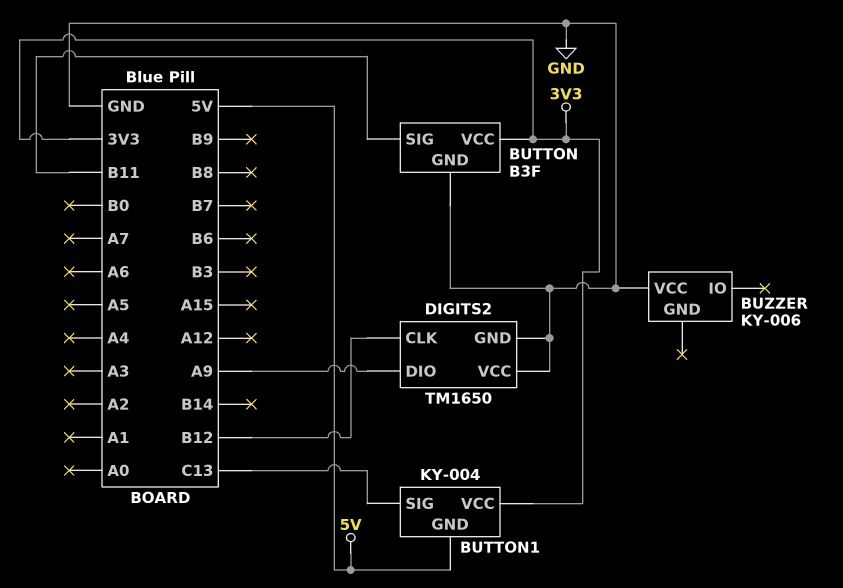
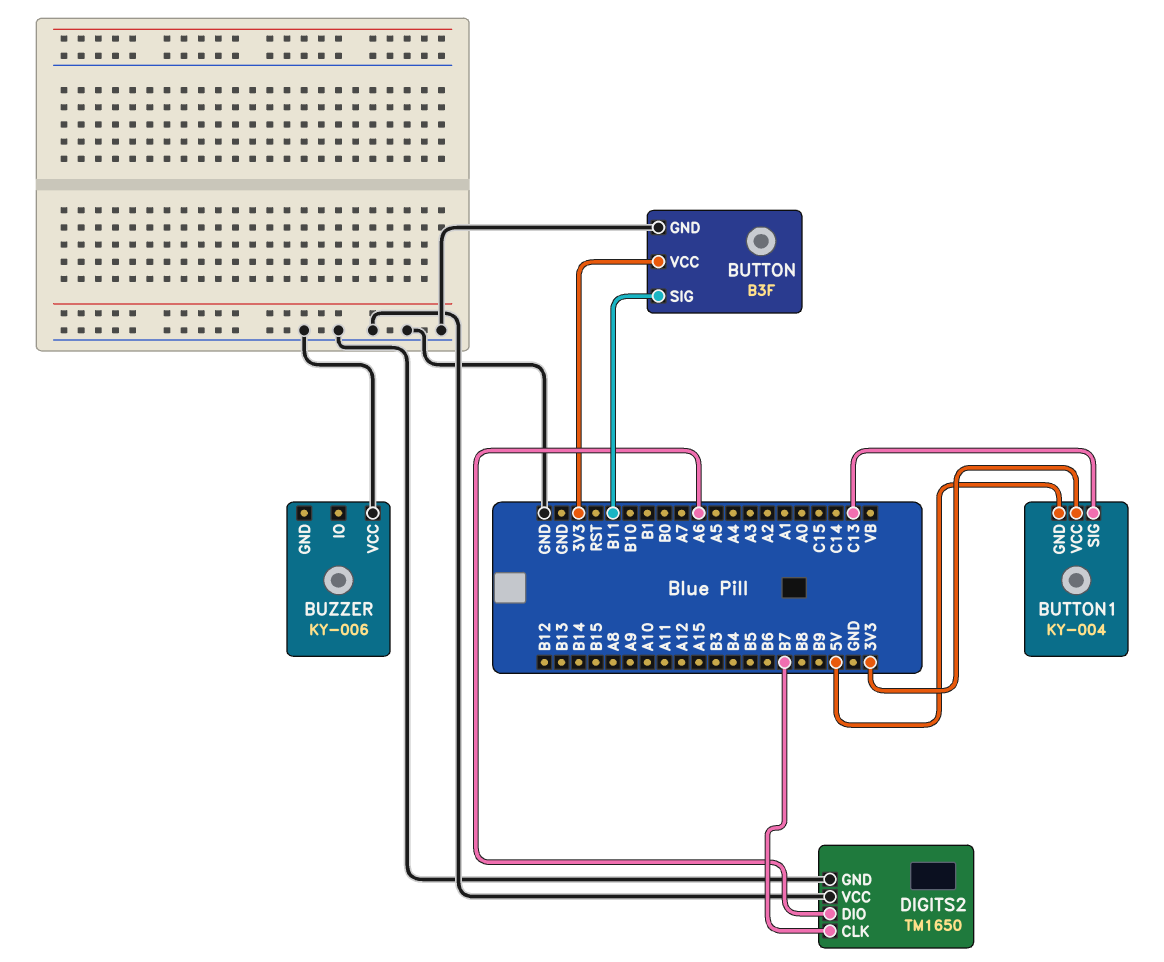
DIGITS2 pin CLK: B12 -> B7
DIGITS2 pin DIO: A9 -> A6

